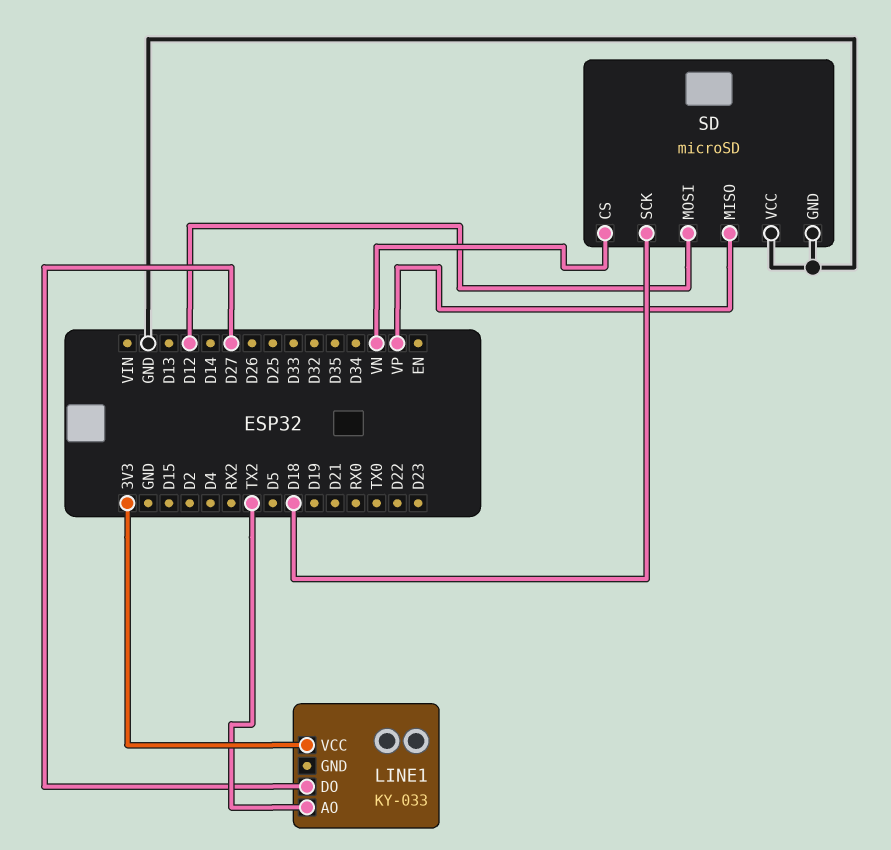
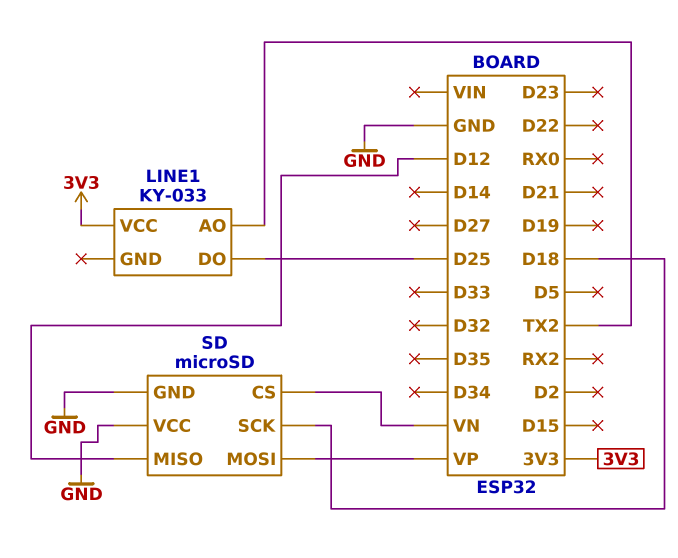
LINE1 pin DO: D27 -> D25
SD pin MISO: VP -> D12
SD pin MOSI: D12 -> VP

